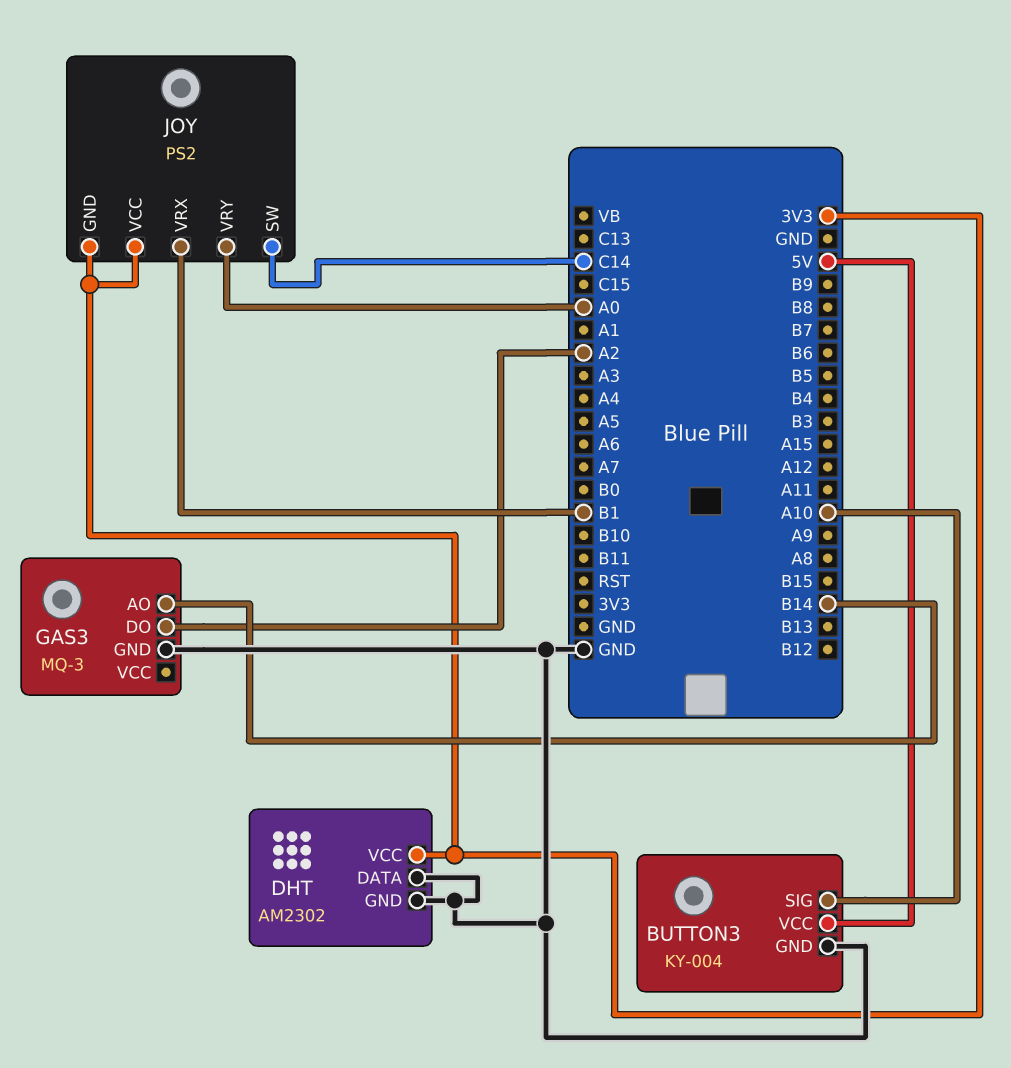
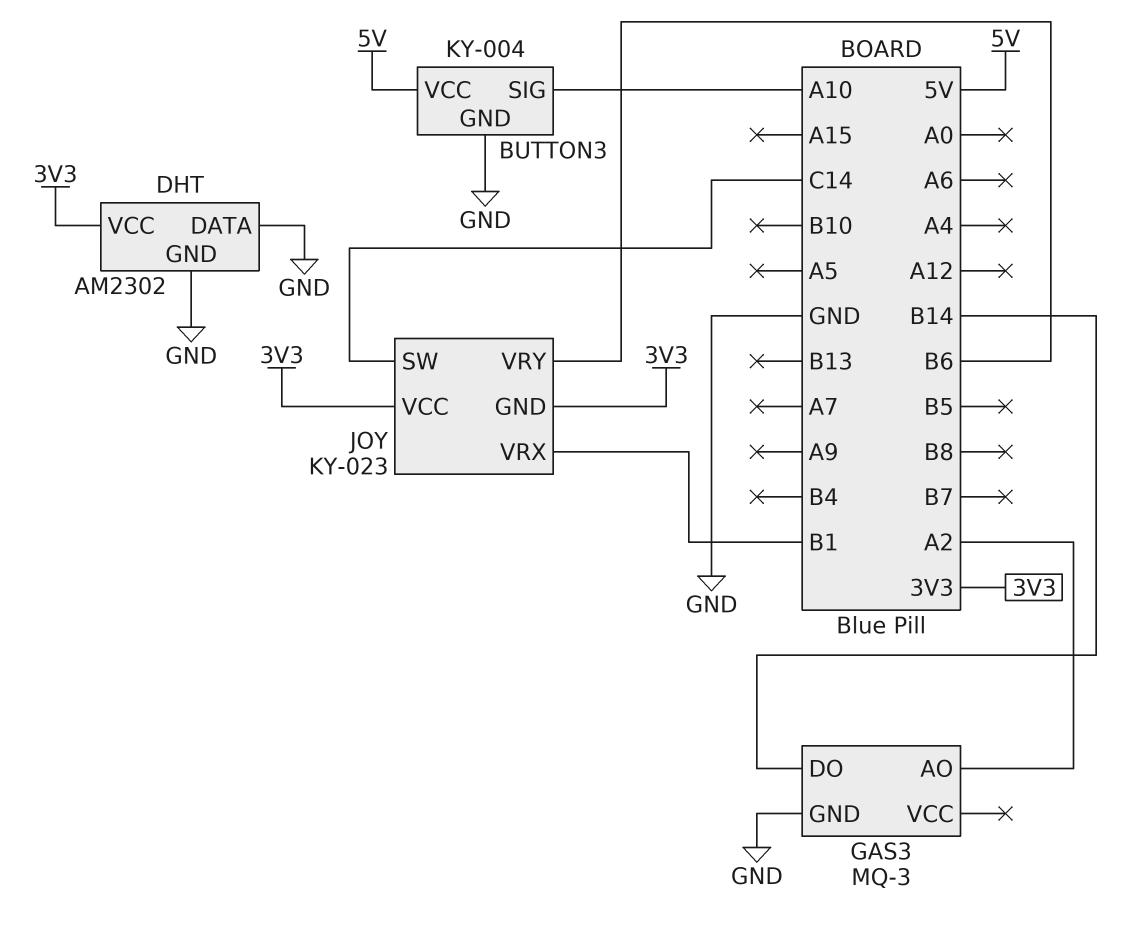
GAS3 pin AO: B14 -> A2
GAS3 pin DO: A2 -> B14
JOY: PS2 -> KY-023
JOY pin VRY: A0 -> B6

